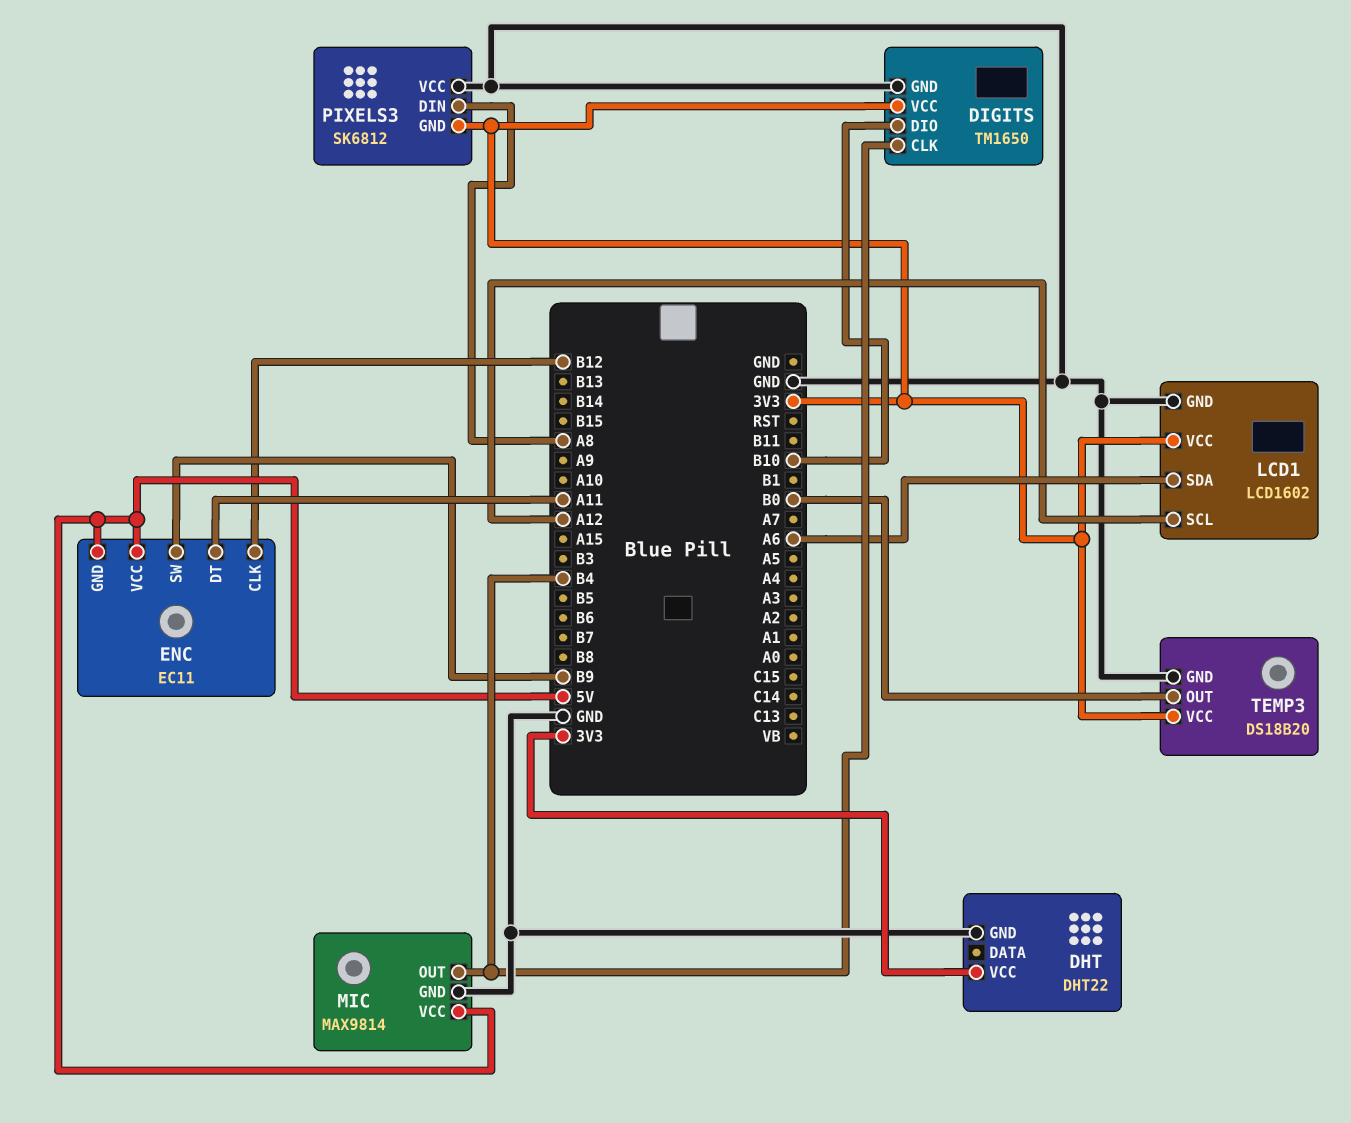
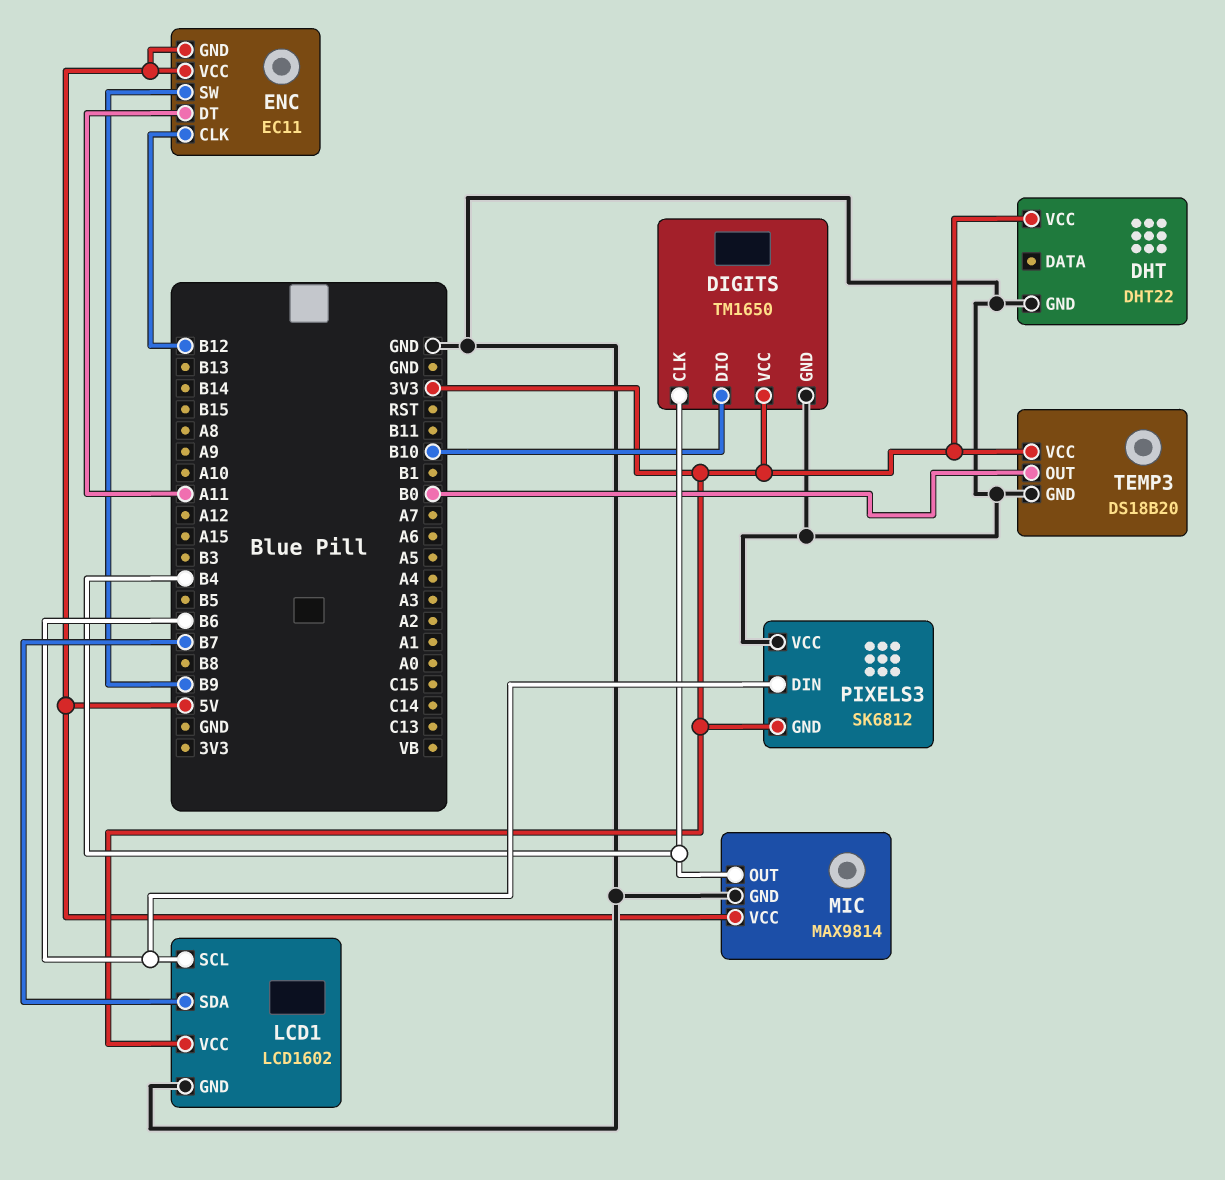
LCD1 pin SCL: A12 -> B6
LCD1 pin SDA: A6 -> B7
PIXELS3 pin DIN: A8 -> B6

